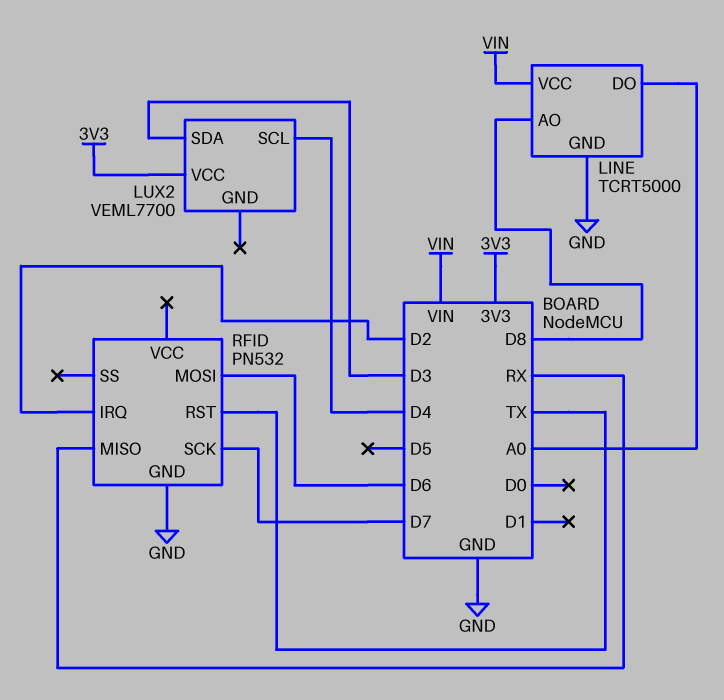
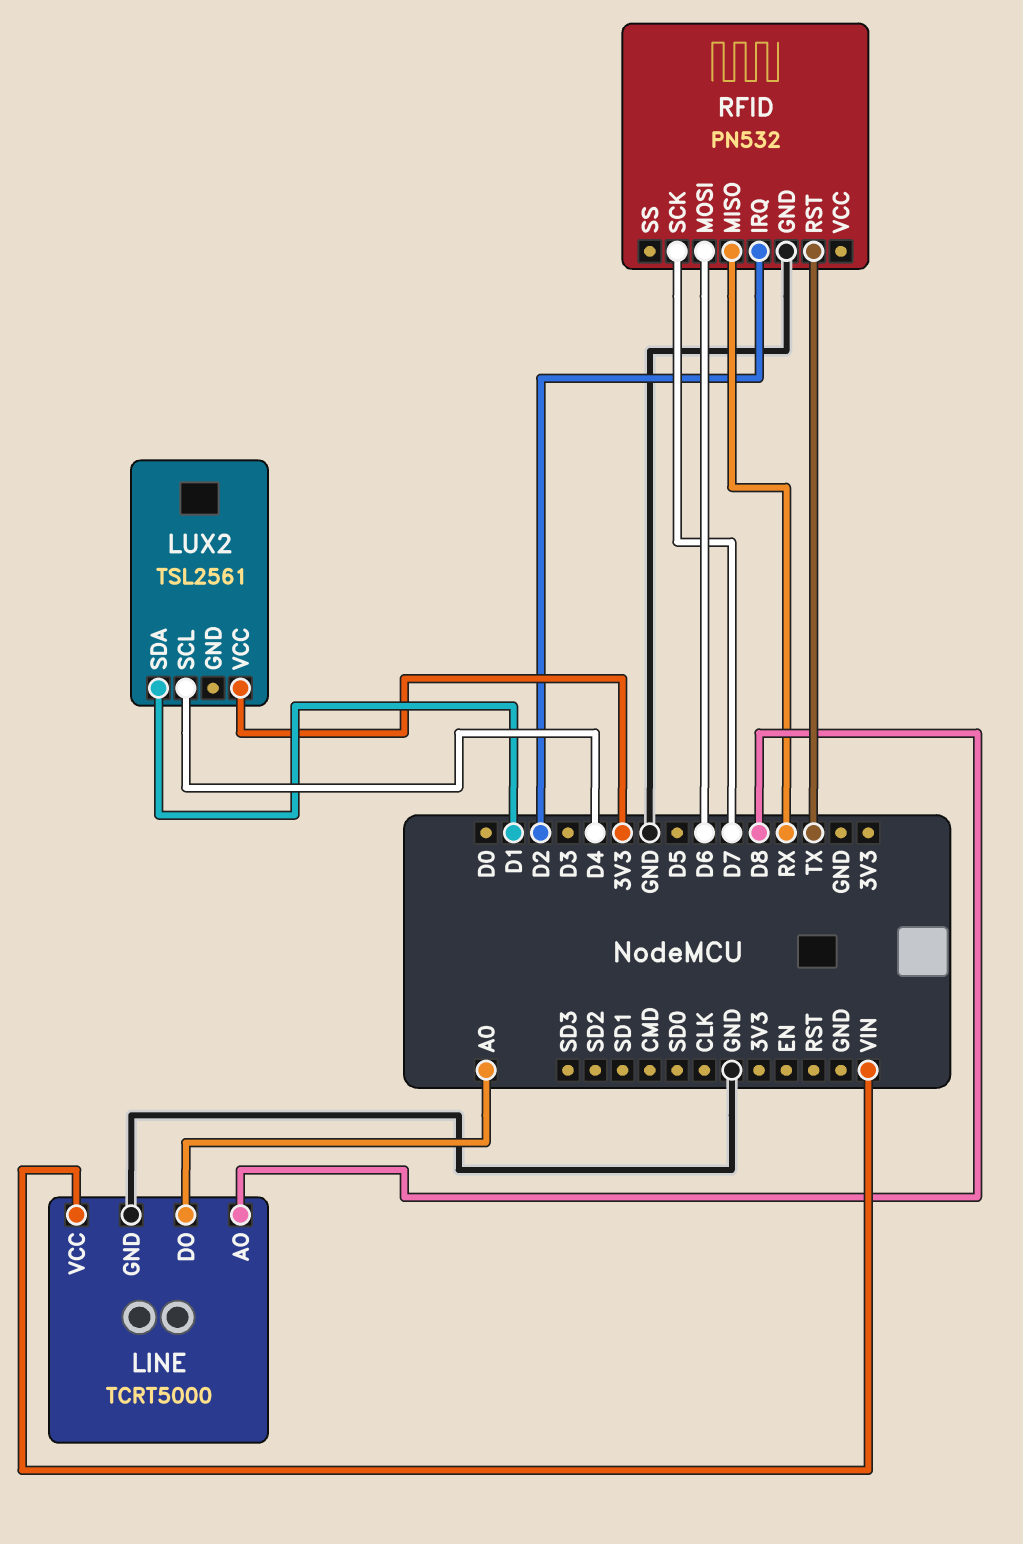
LUX2: VEML7700 -> TSL2561
LUX2 pin SDA: D3 -> D1

